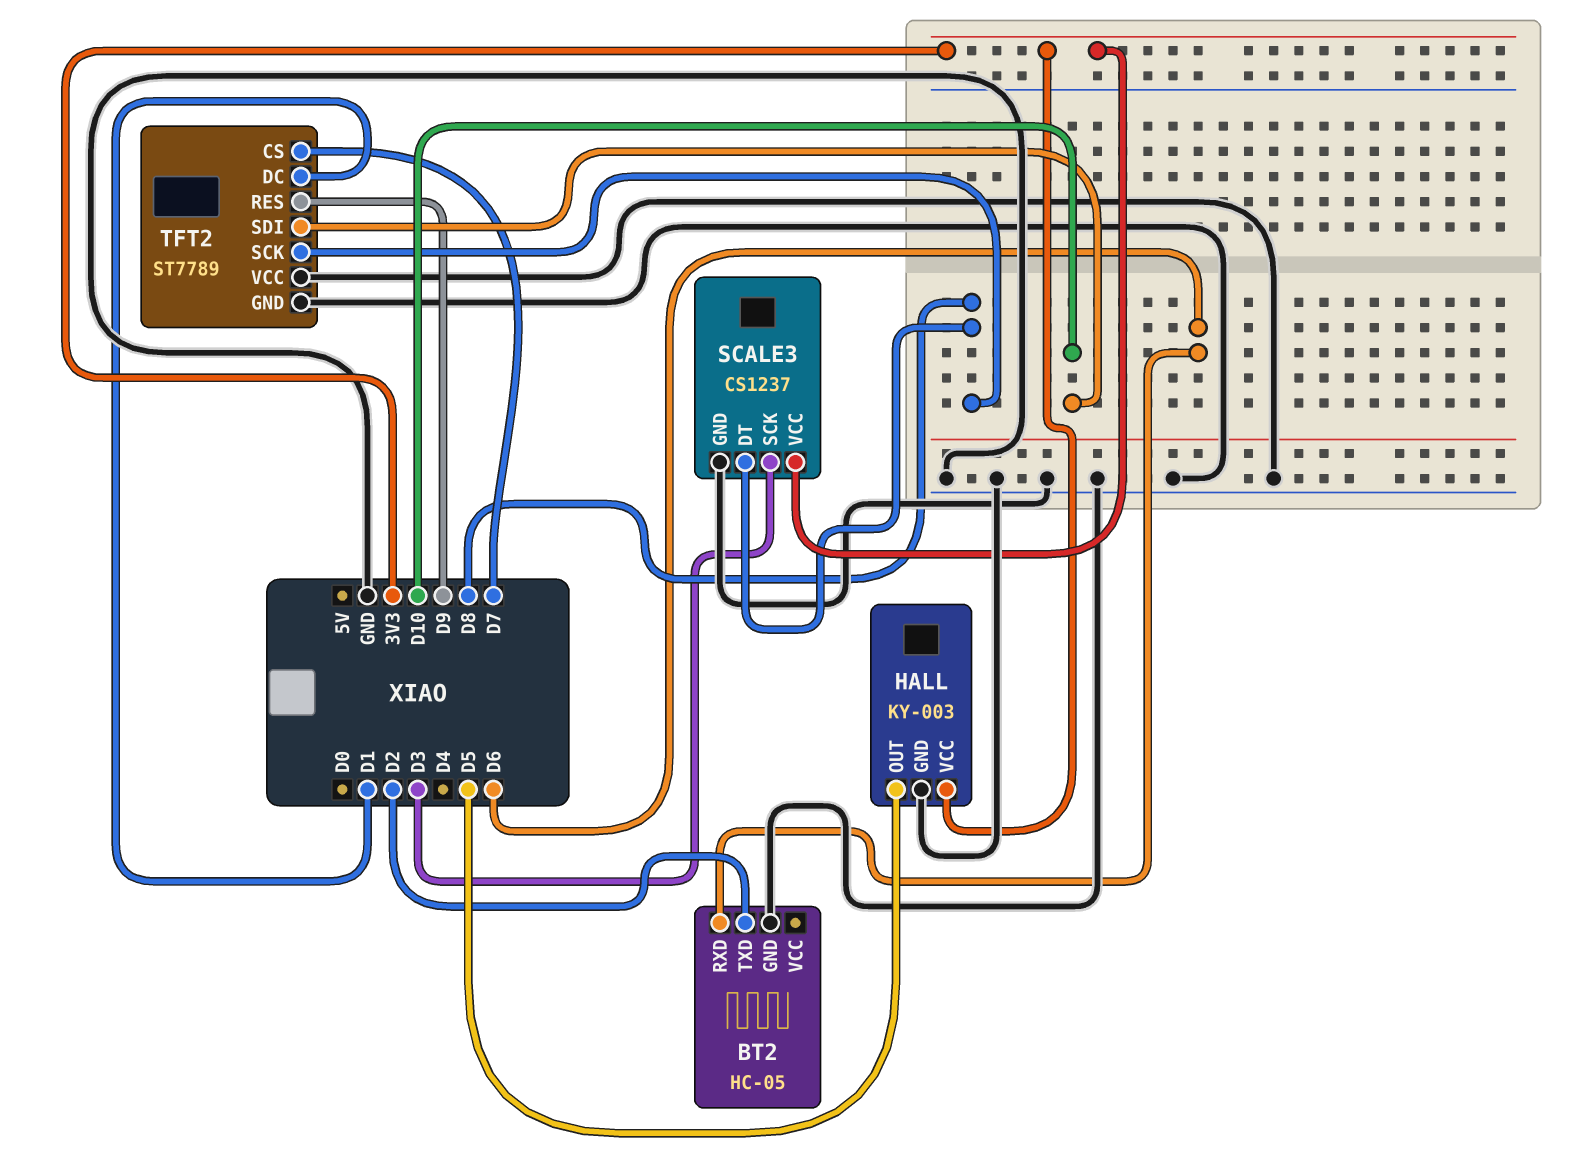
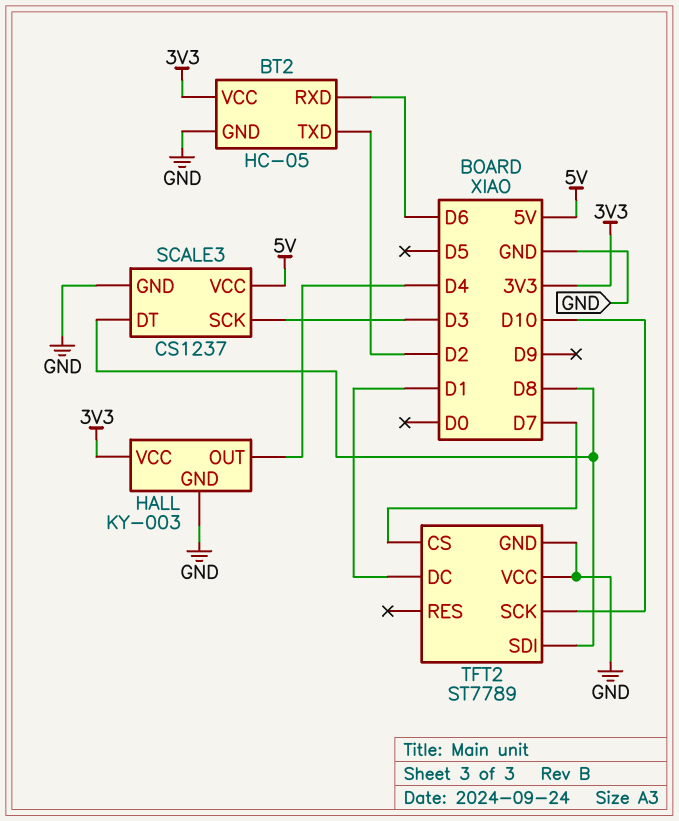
BT2 pin VCC: none -> 3V3
HALL pin OUT: D5 -> D4
SCALE3 pin VCC: 3V3 -> 5V
TFT2 pin RES: D9 -> none
TFT2 pin SCK: D8 -> D10
TFT2 pin SDI: D10 -> D8

